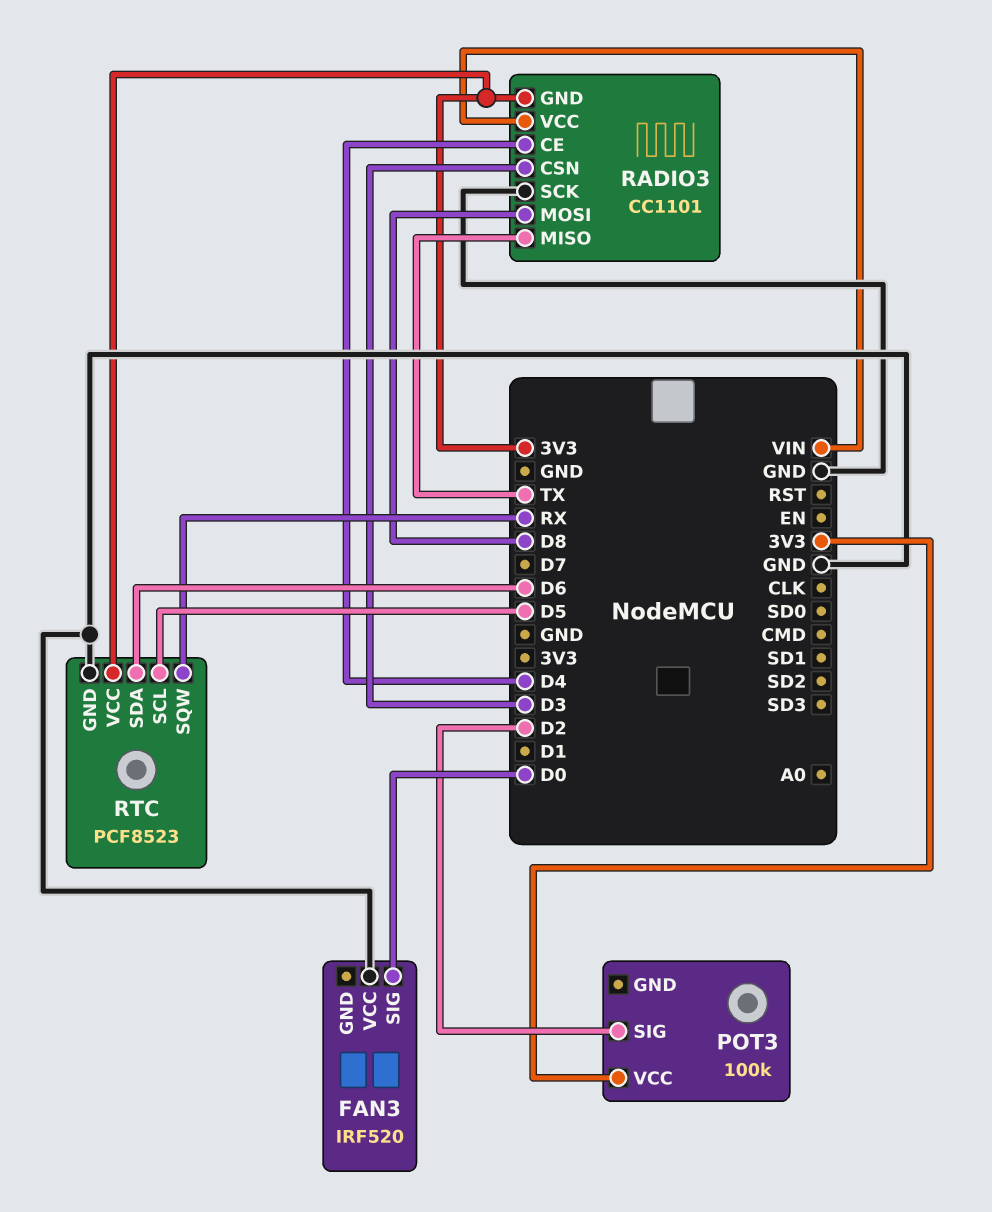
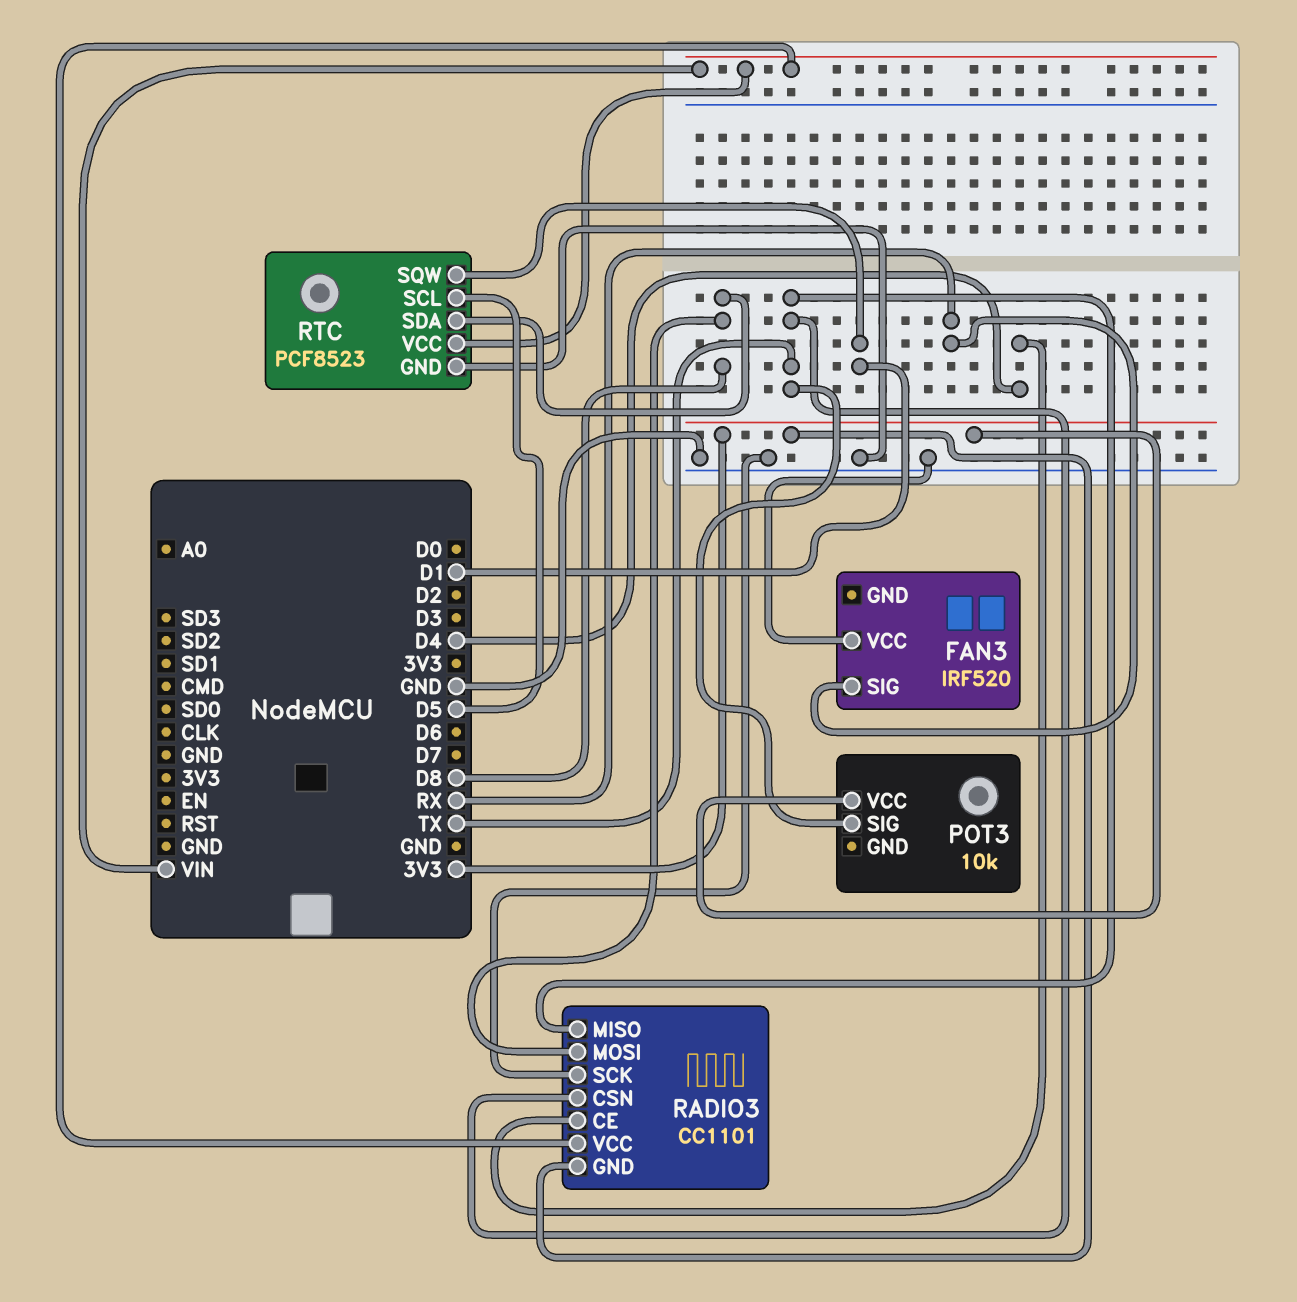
FAN3 pin SIG: D0 -> RX
POT3: 100k -> 10k
POT3 pin SIG: D2 -> TX
RADIO3 pin CSN: D3 -> TX
RTC pin SDA: D6 -> D8
RTC pin SQW: RX -> D1
RTC pin VCC: 3V3 -> VIN

